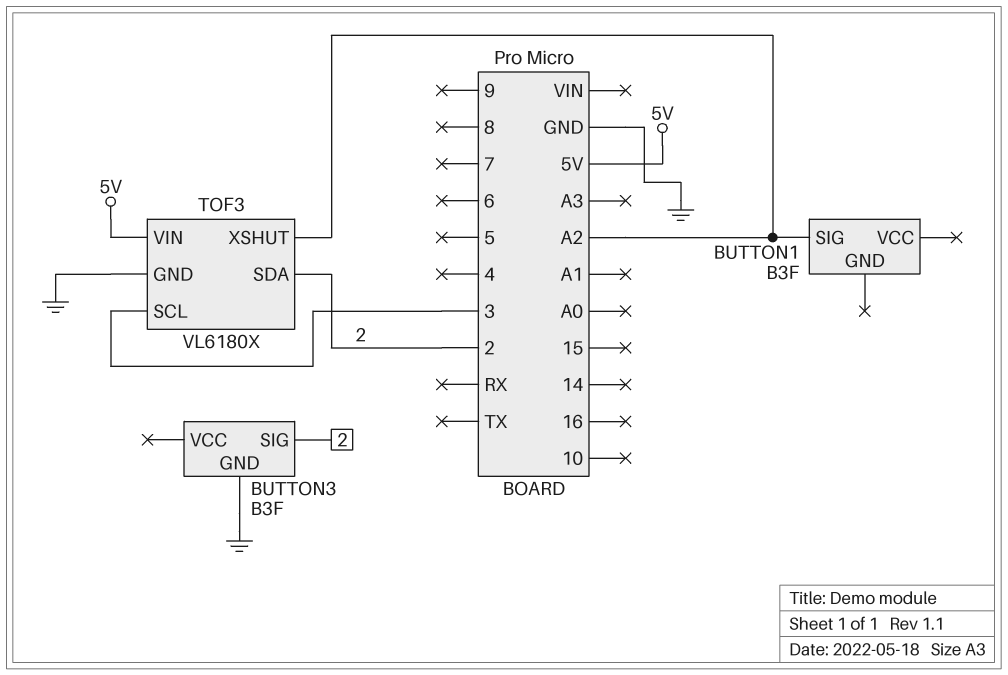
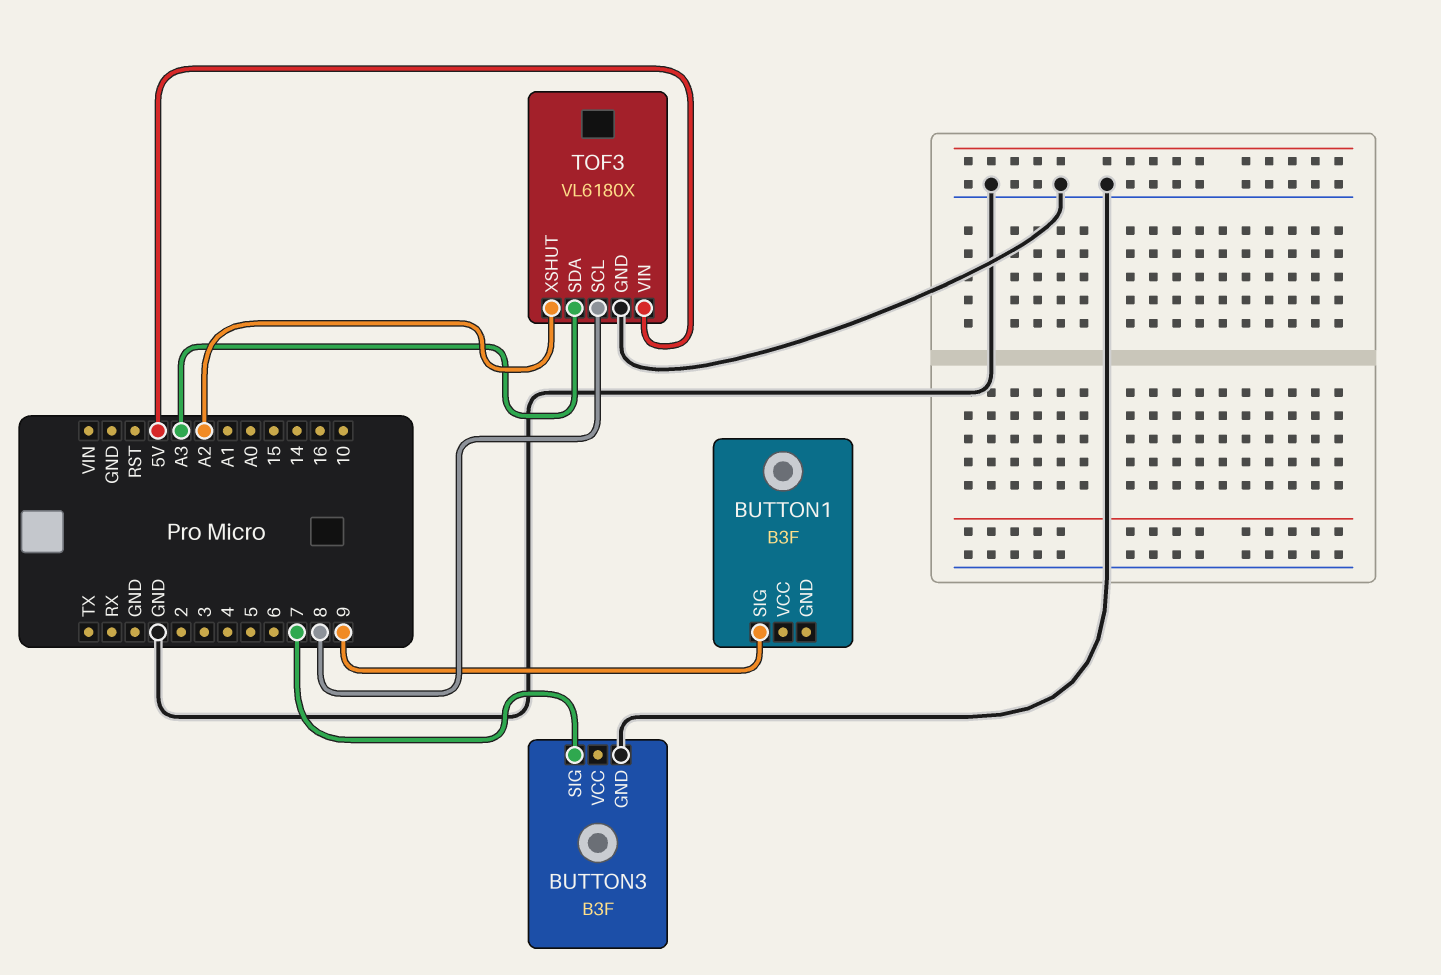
BUTTON1 pin SIG: A2 -> 9
BUTTON3 pin SIG: 2 -> 7
TOF3 pin SCL: 3 -> 8
TOF3 pin SDA: 2 -> A3

